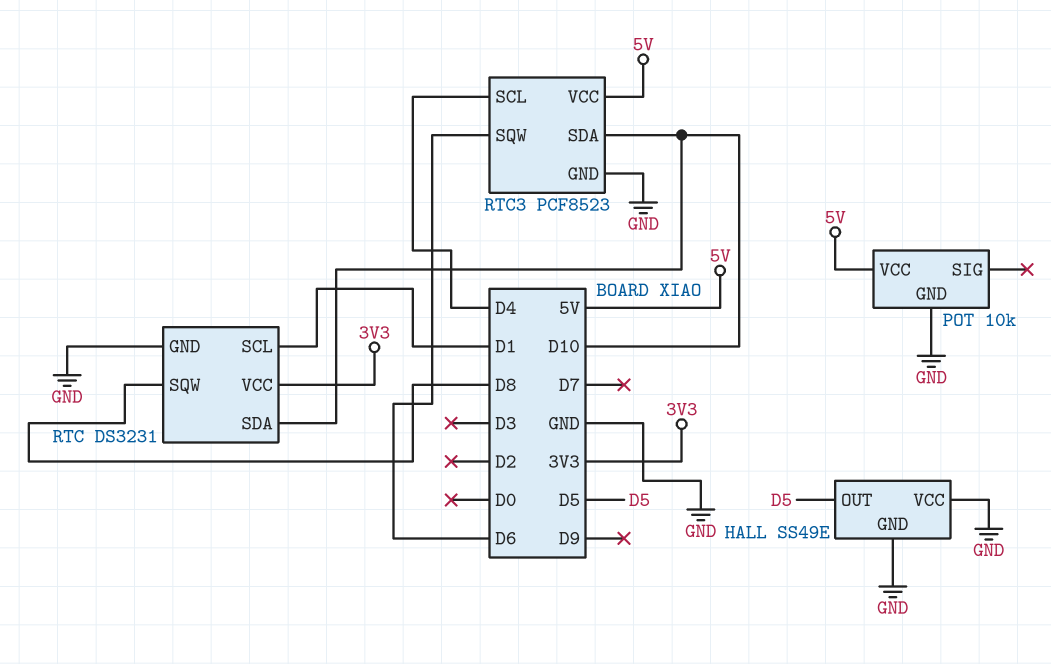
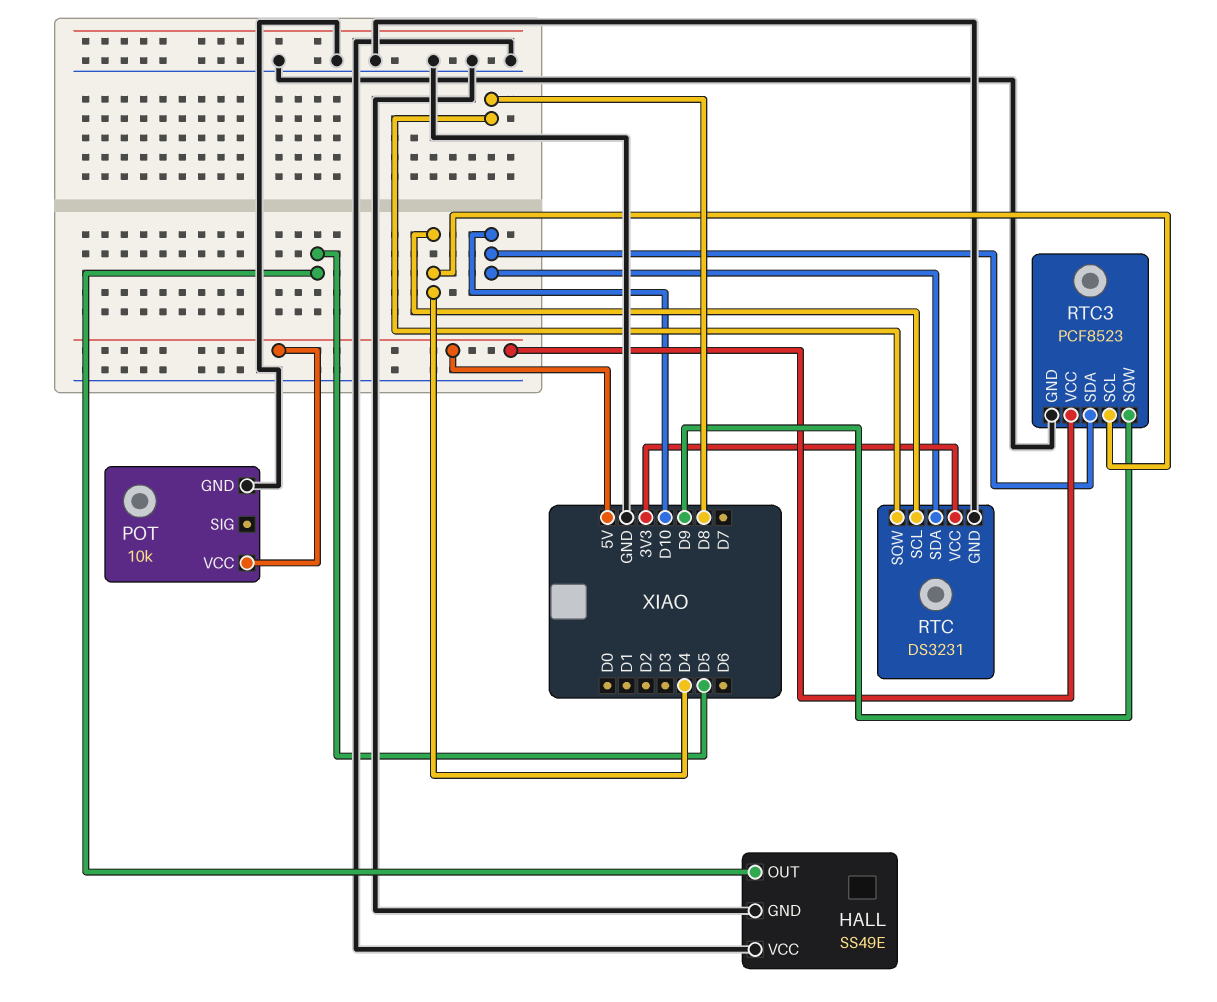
RTC pin SCL: D1 -> D4
RTC3 pin SQW: D6 -> D9

